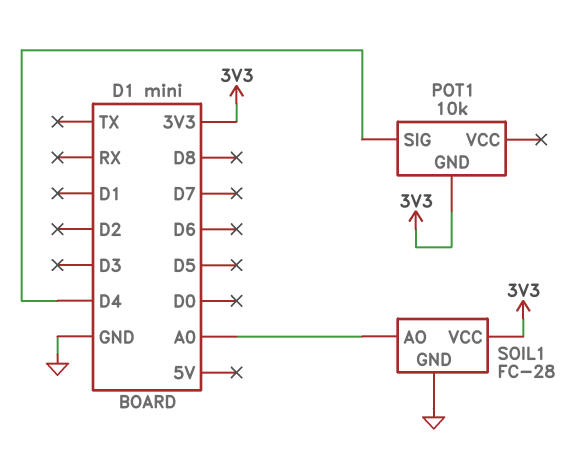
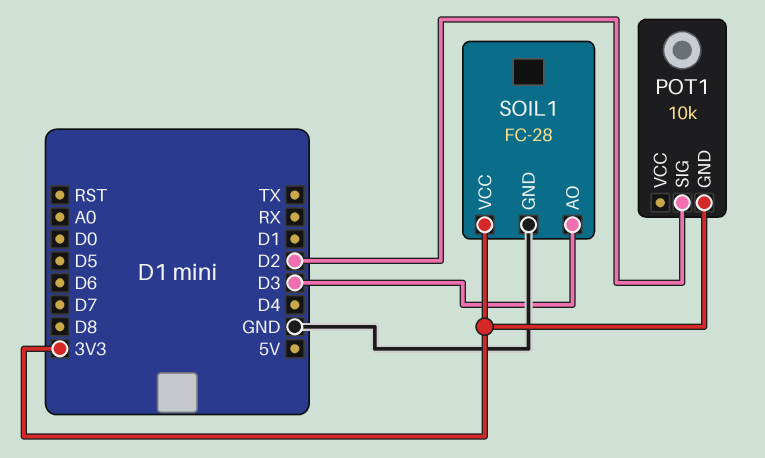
POT1 pin SIG: D4 -> D2
SOIL1 pin AO: A0 -> D3

